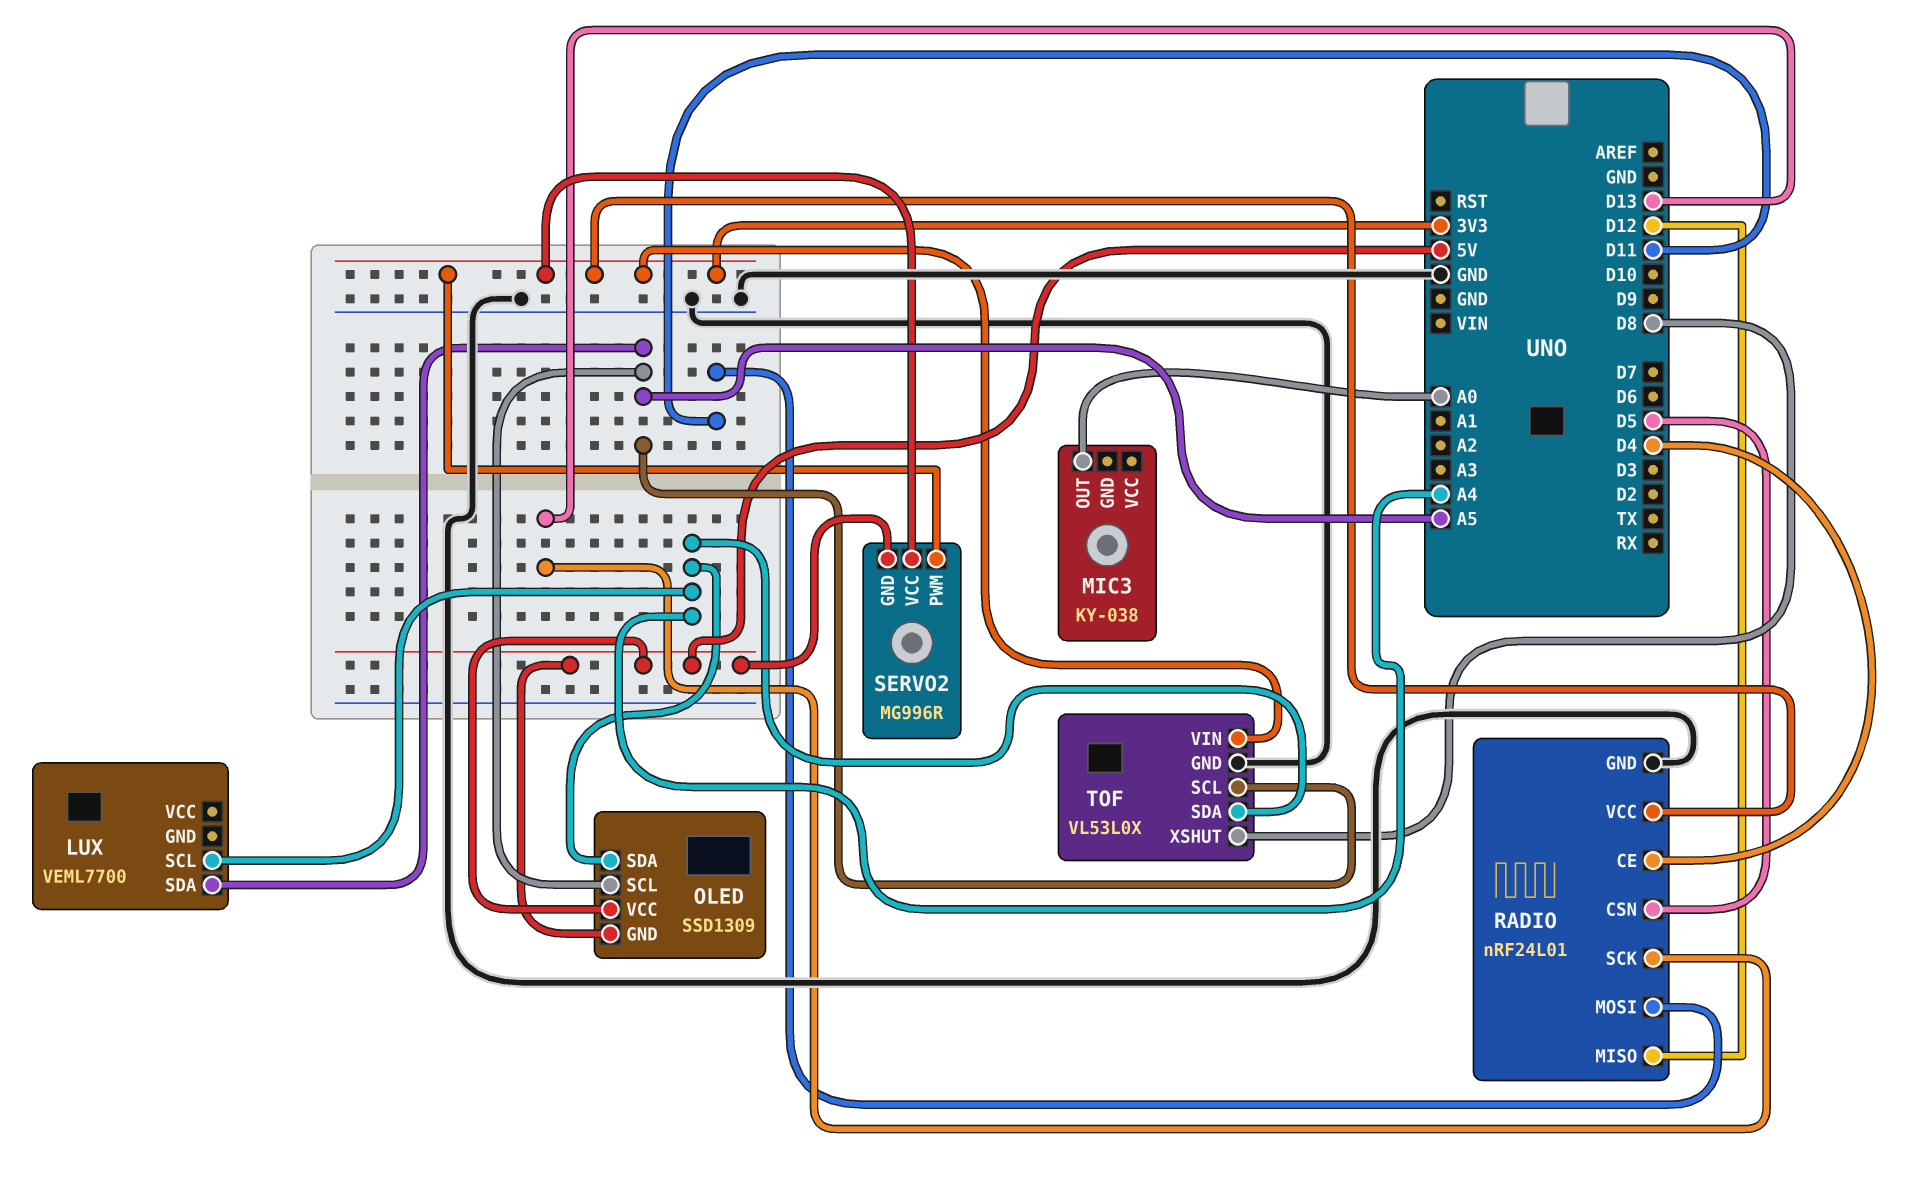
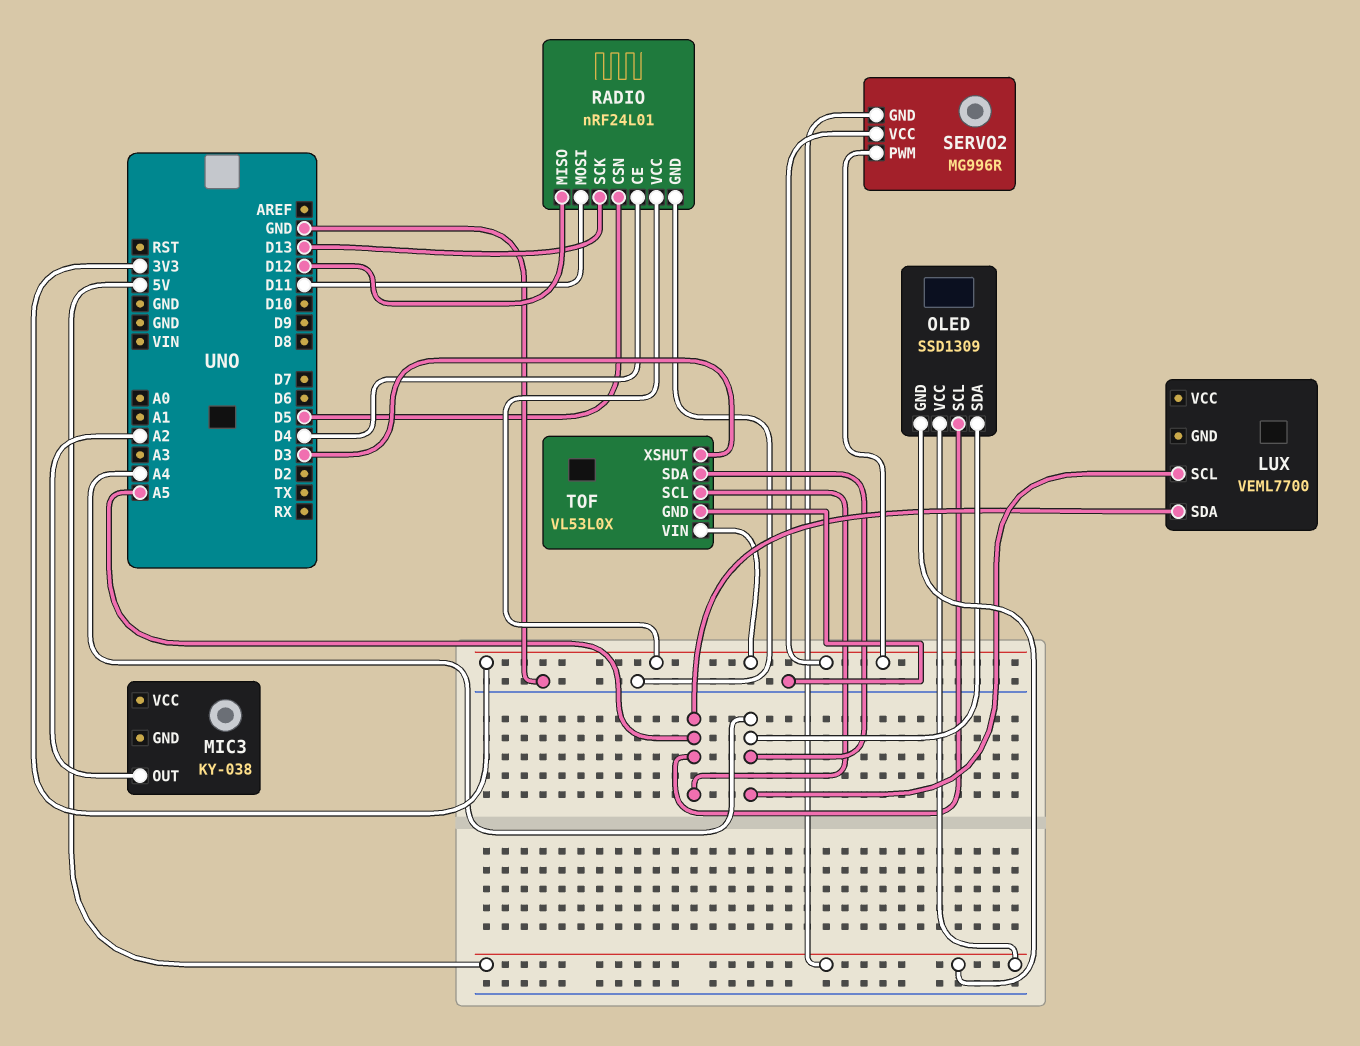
MIC3 pin OUT: A0 -> A2
TOF pin XSHUT: D8 -> D3

